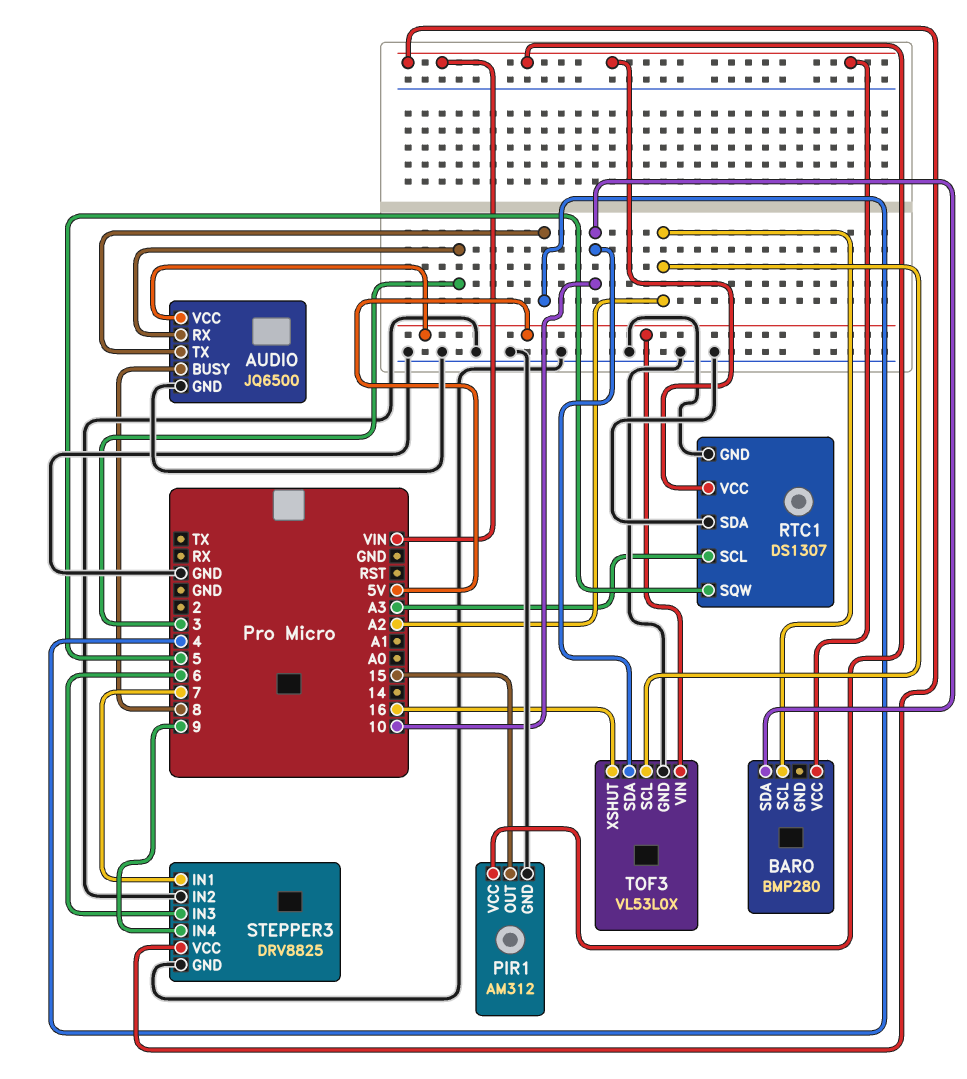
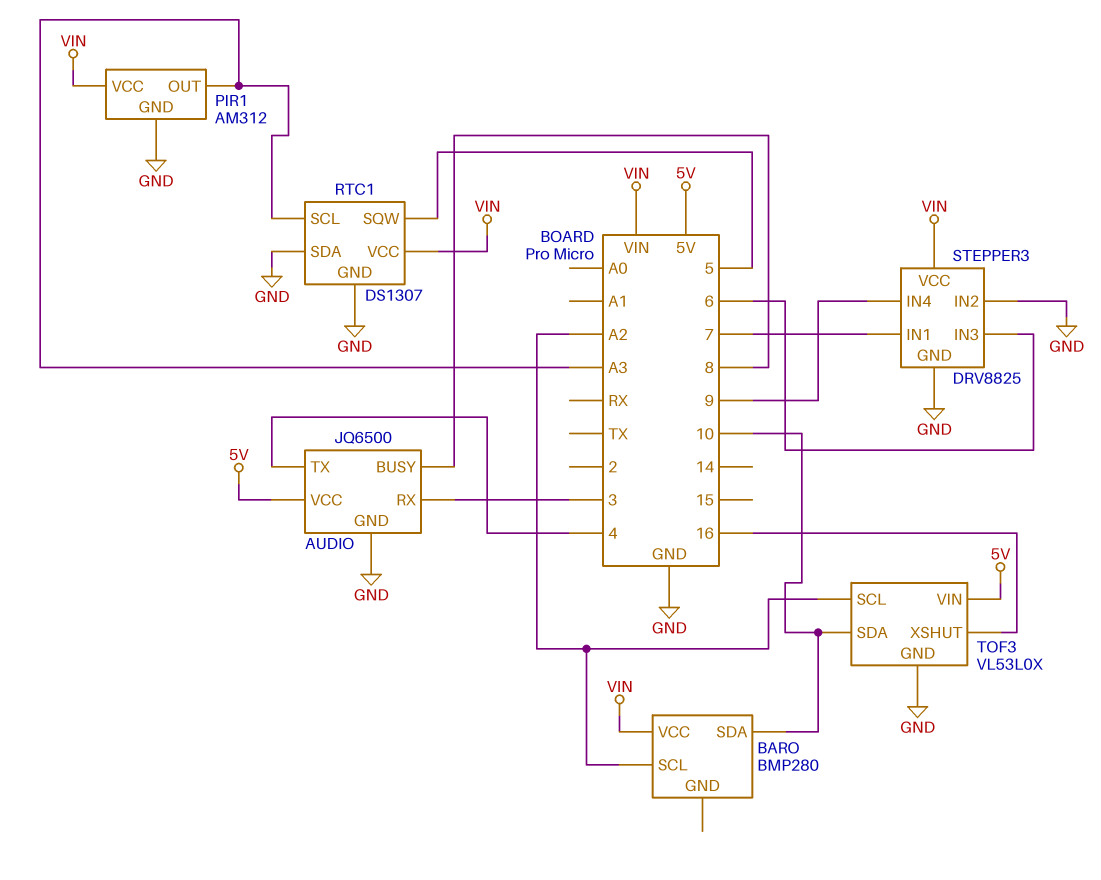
PIR1 pin OUT: 15 -> A3

